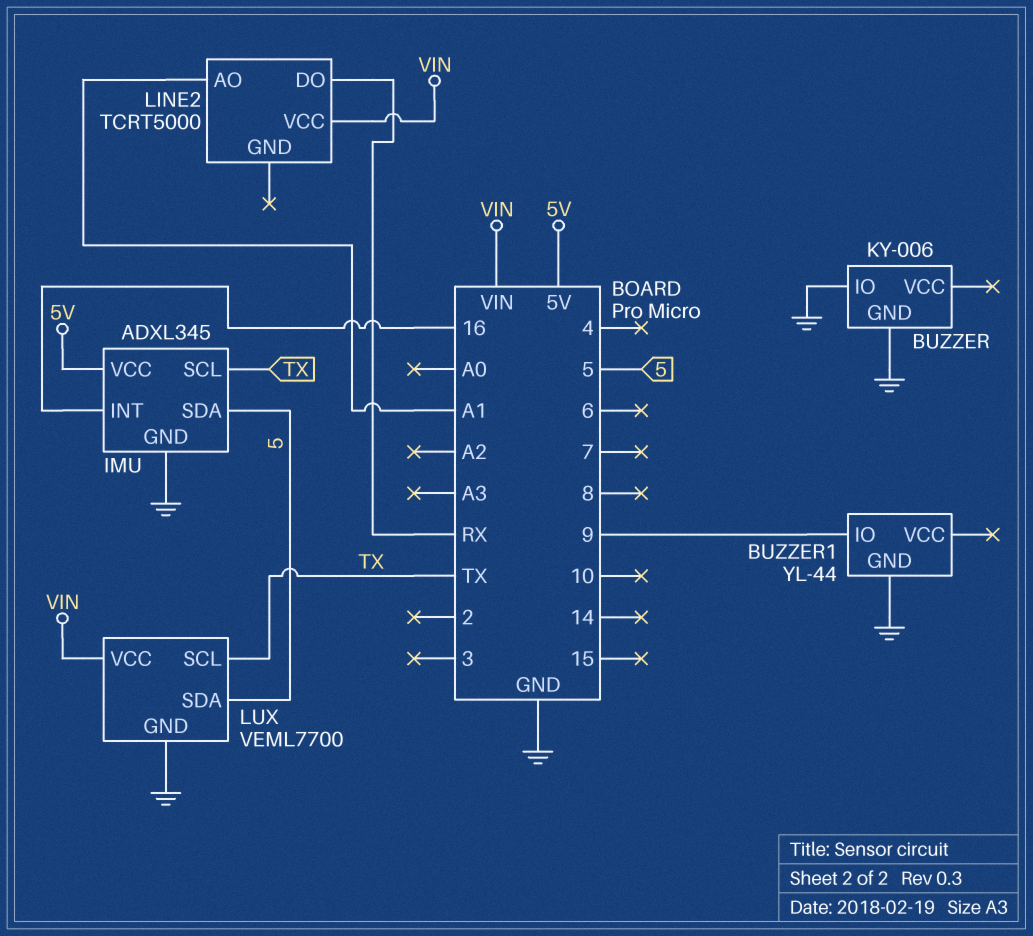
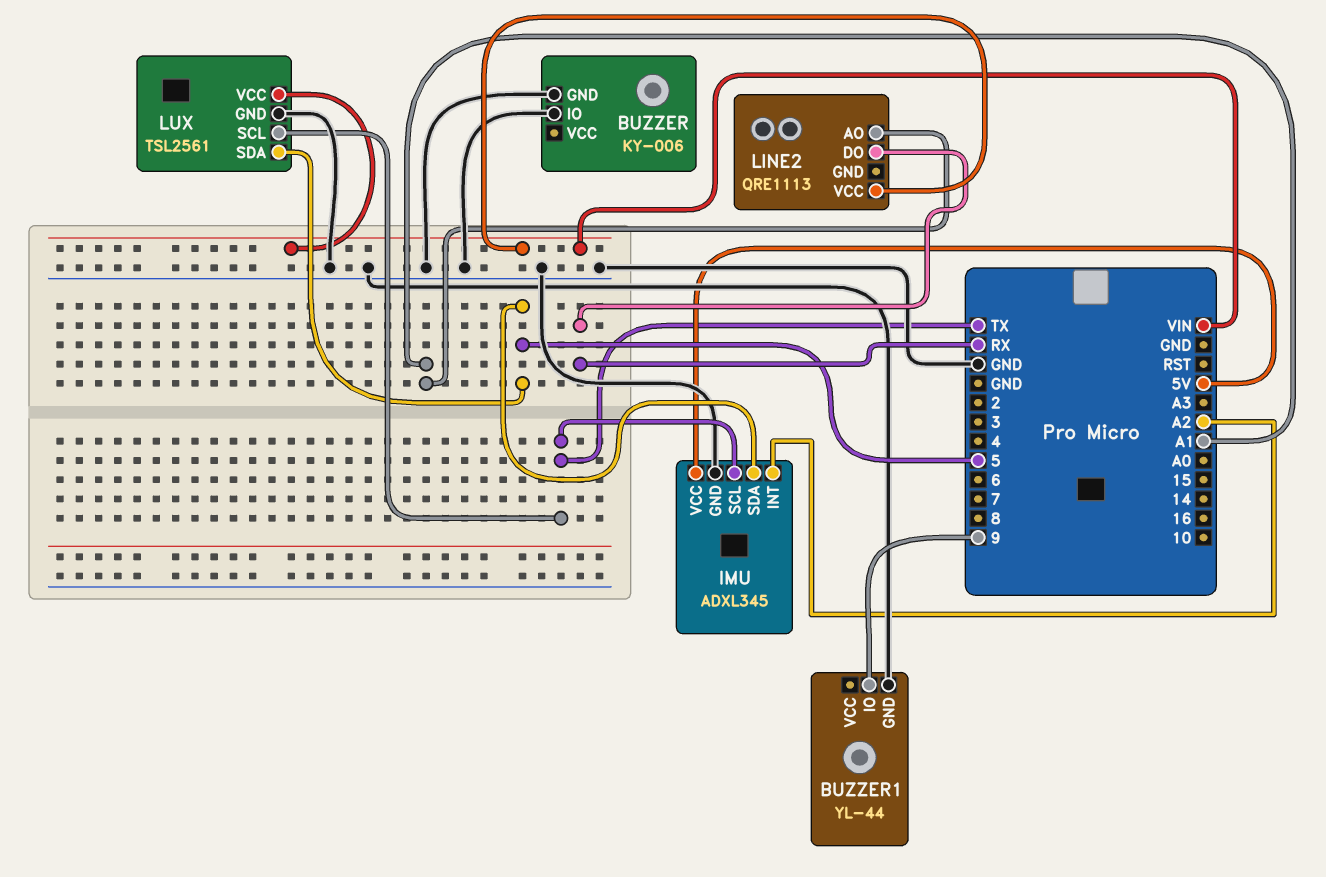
IMU pin INT: 16 -> A2
LINE2: TCRT5000 -> QRE1113
LUX: VEML7700 -> TSL2561

